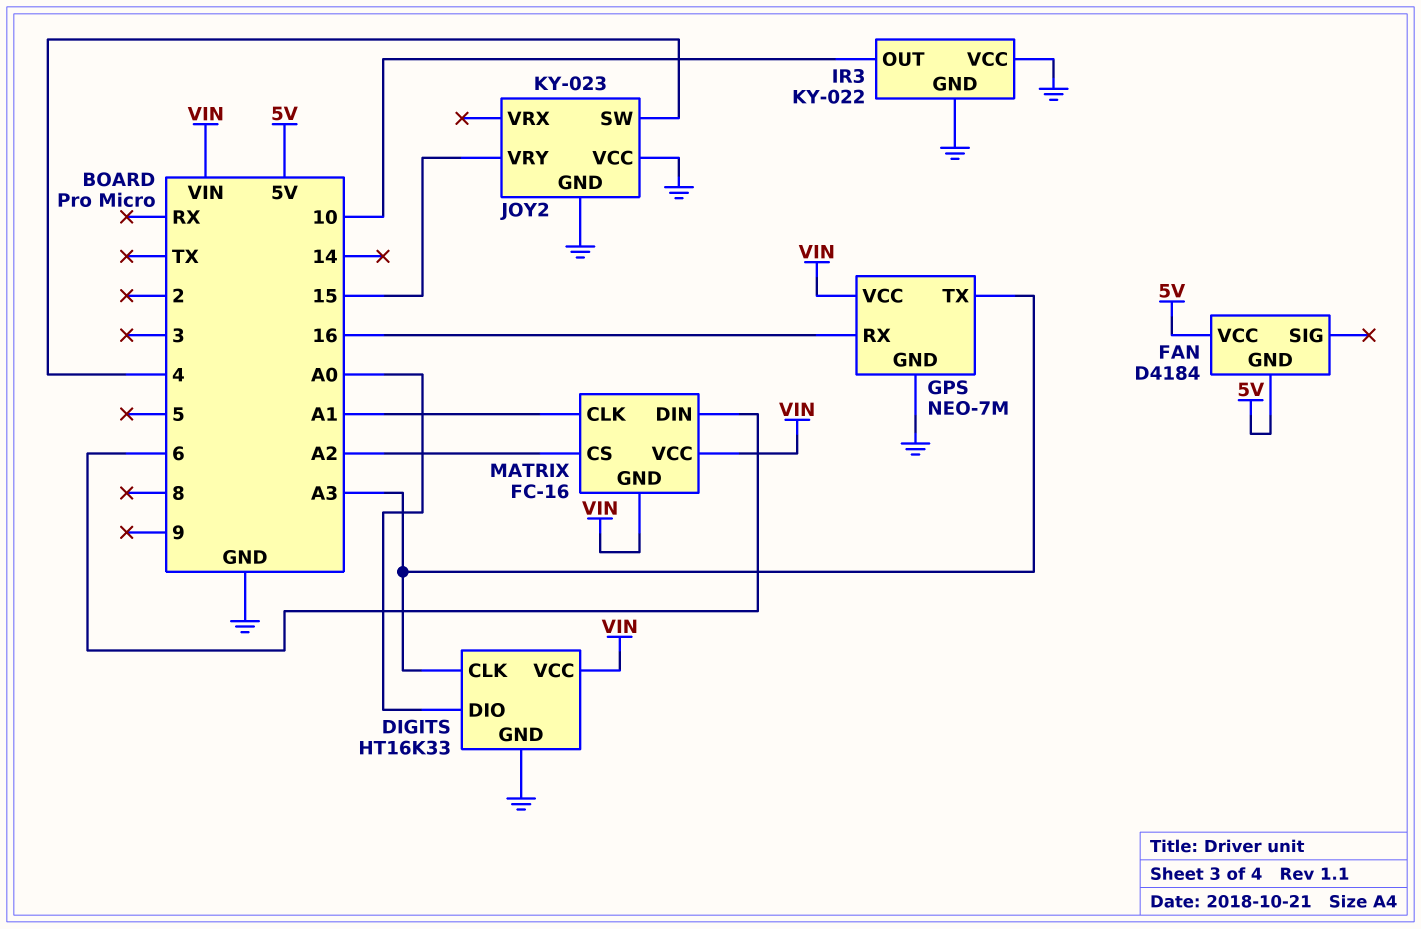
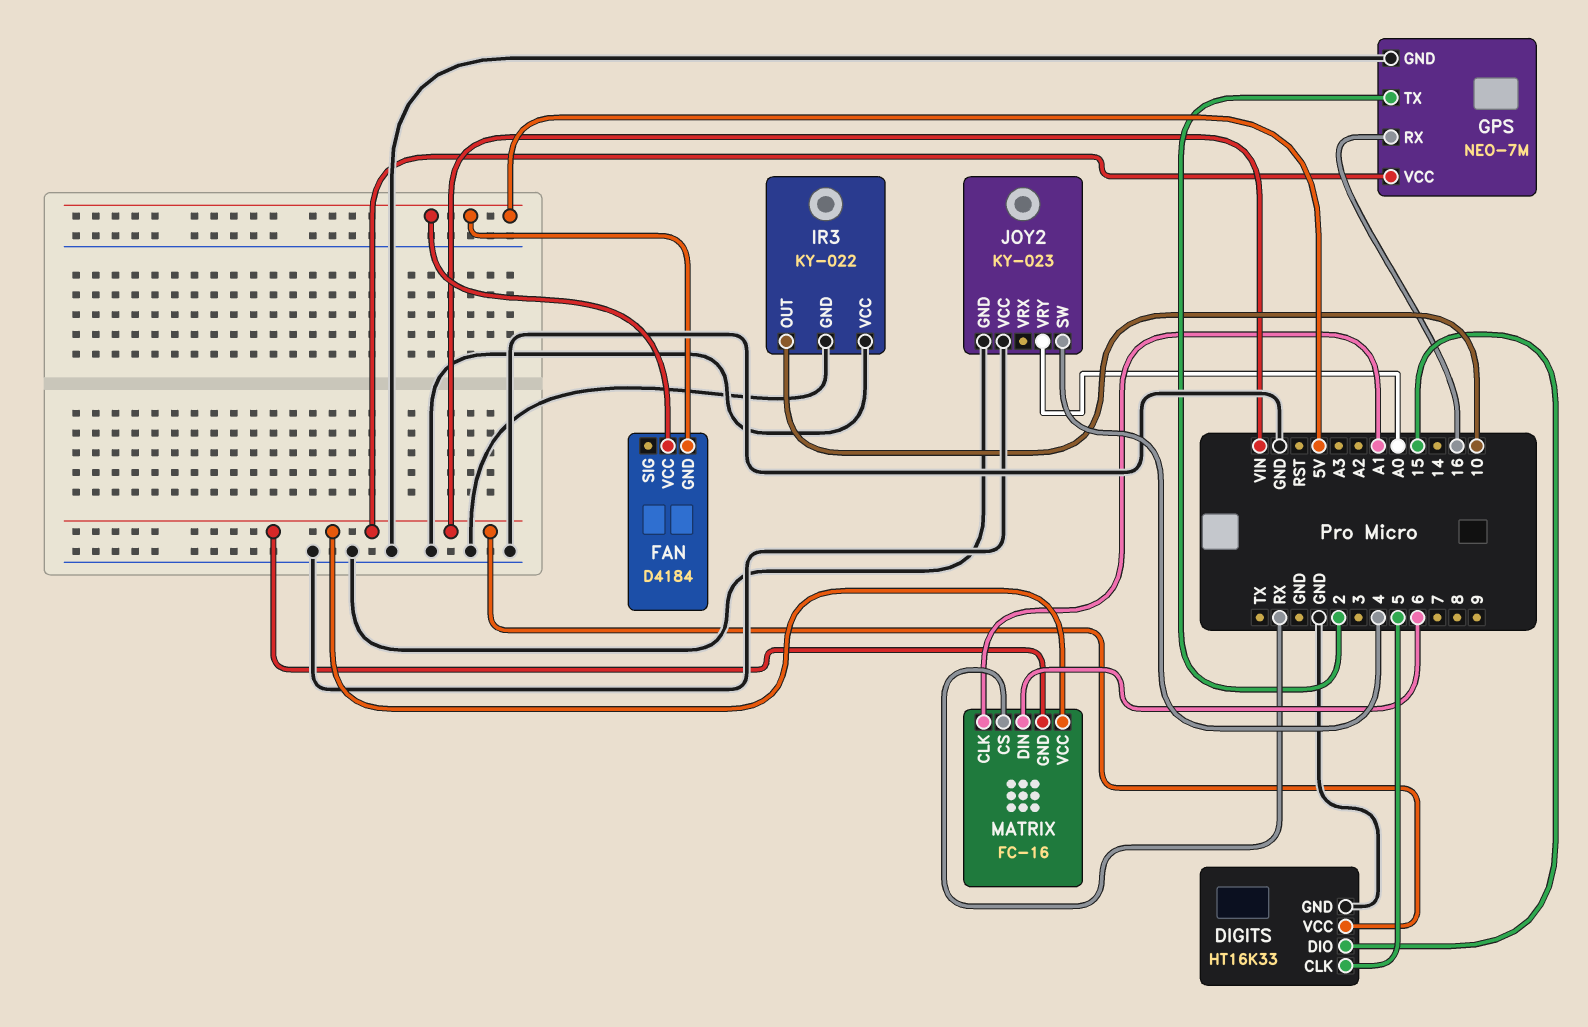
DIGITS pin CLK: A3 -> 5
DIGITS pin DIO: A0 -> 15
GPS pin TX: A3 -> 2
JOY2 pin VRY: 15 -> A0
MATRIX pin CS: A2 -> RX

